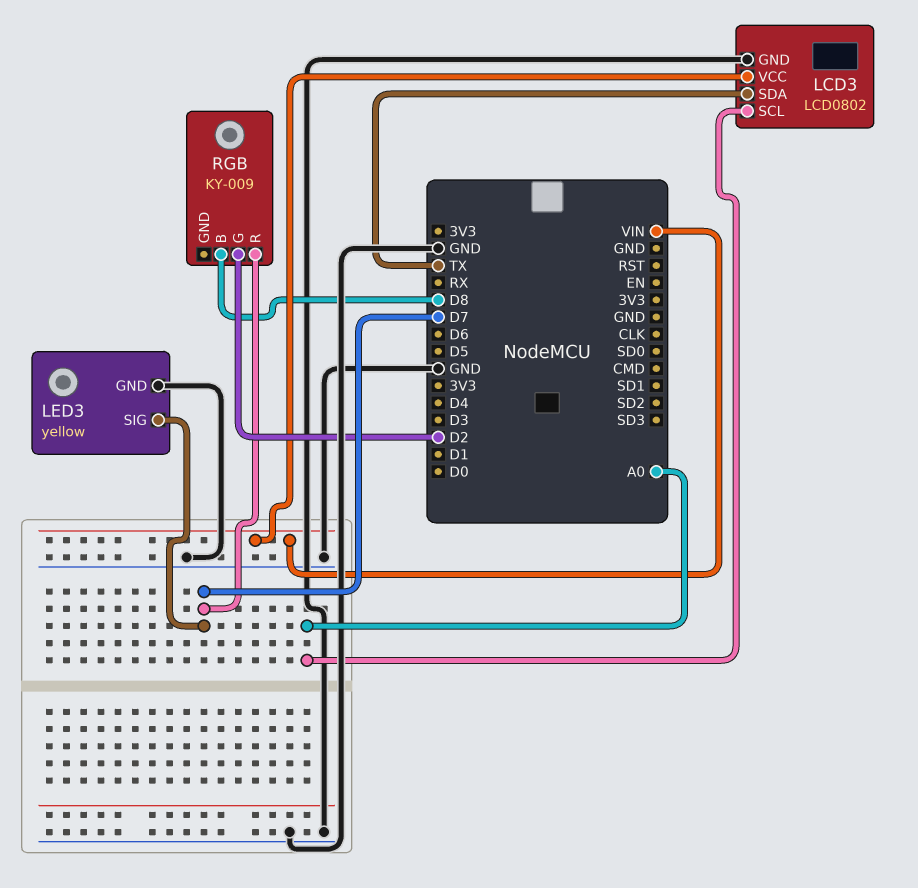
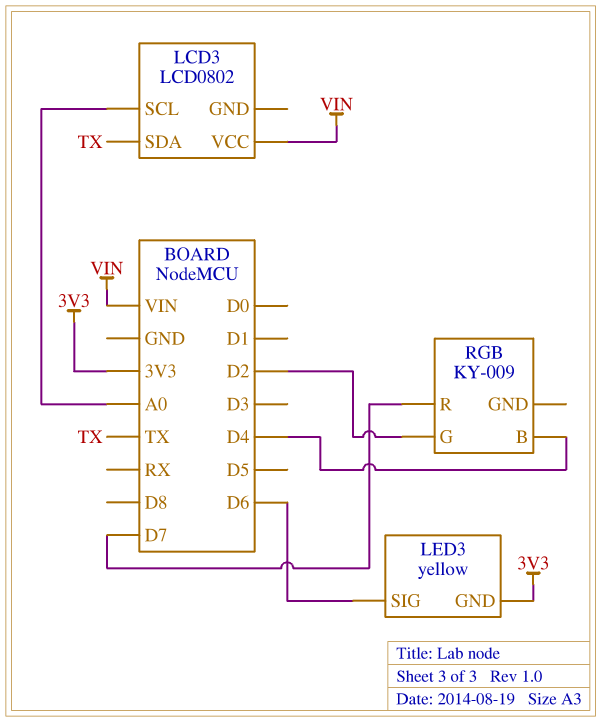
LCD3 pin GND: GND -> none
LED3 pin GND: GND -> 3V3
LED3 pin SIG: D7 -> D6
RGB pin B: D8 -> D4

